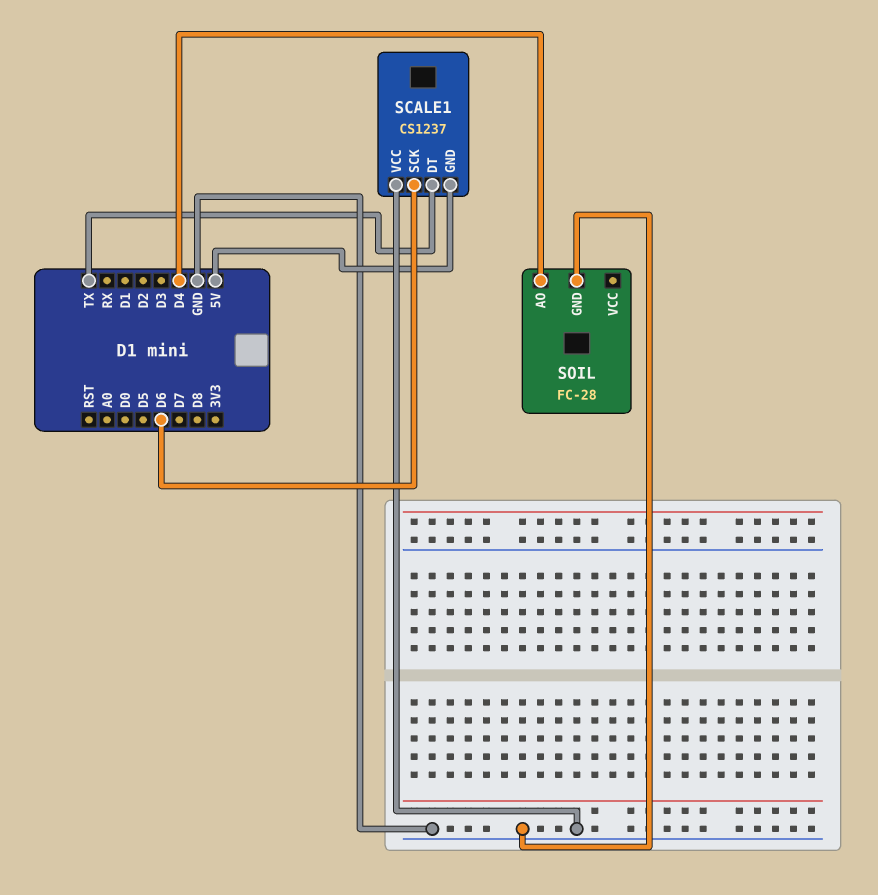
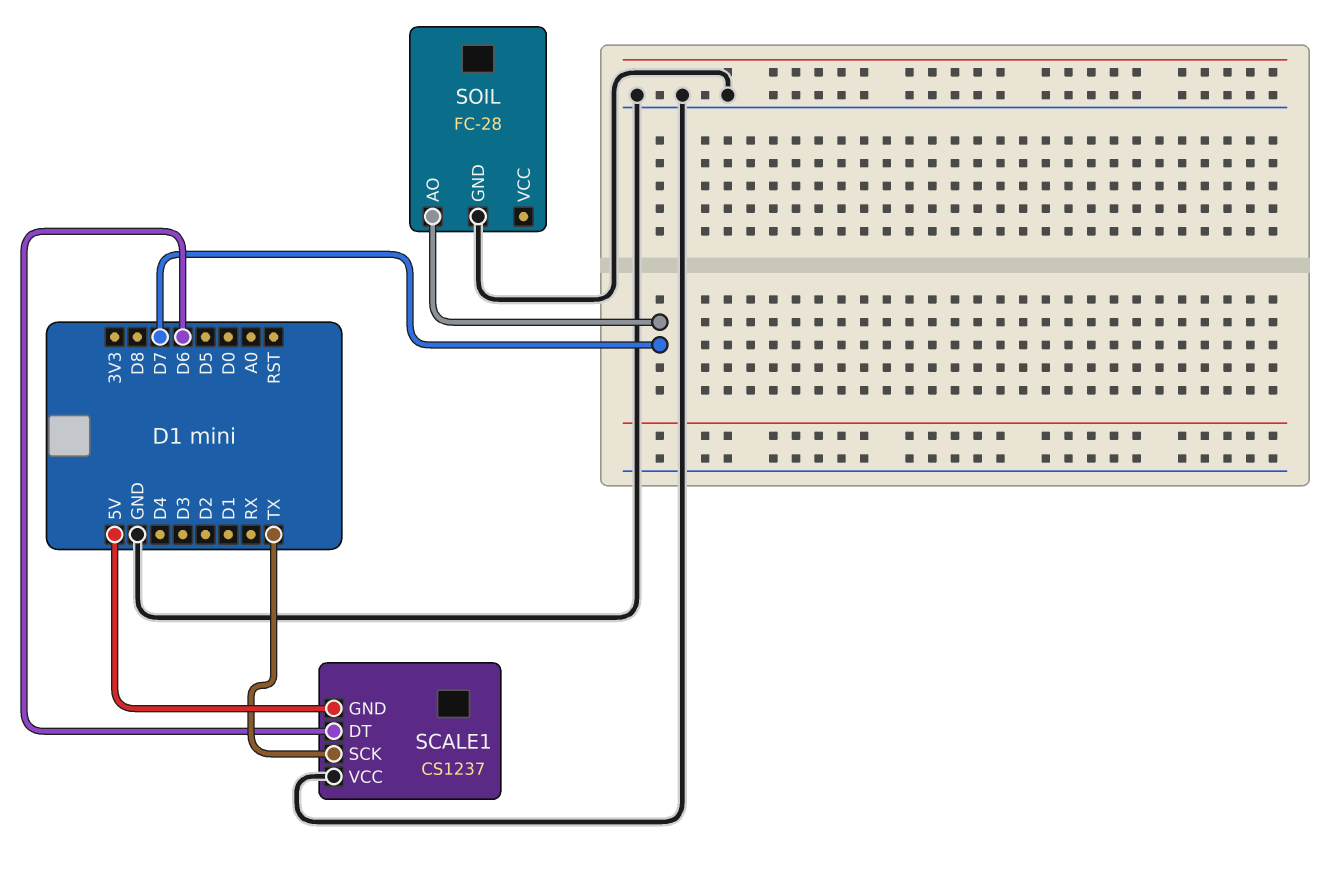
SCALE1 pin DT: TX -> D6
SCALE1 pin SCK: D6 -> TX
SOIL pin AO: D4 -> D7

